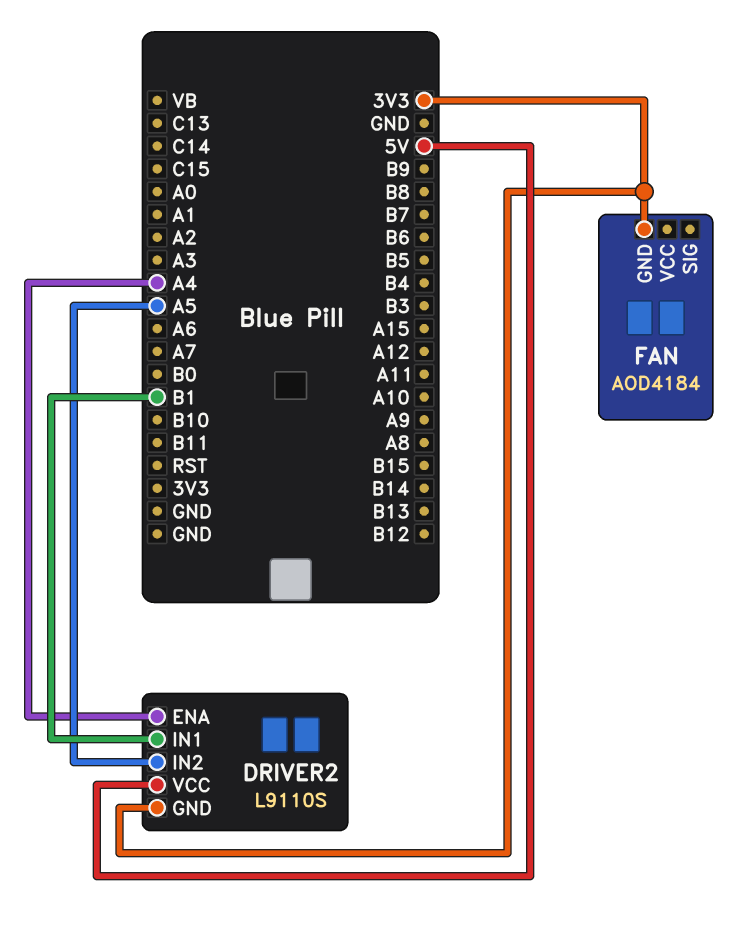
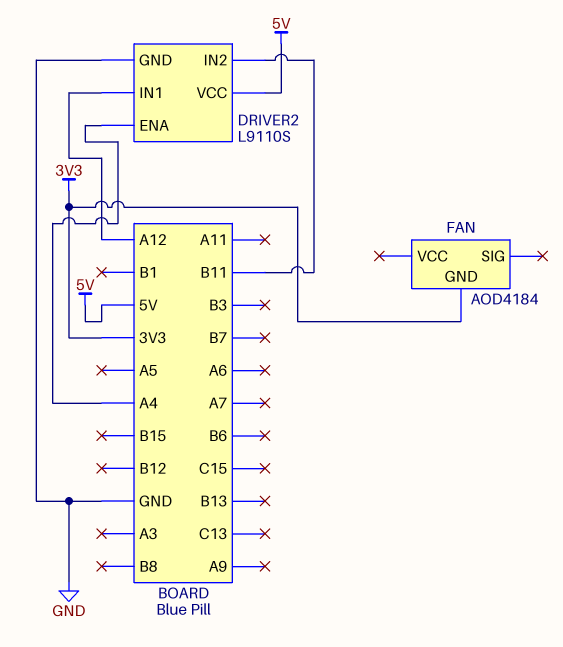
DRIVER2 pin GND: 3V3 -> GND
DRIVER2 pin IN1: B1 -> A12
DRIVER2 pin IN2: A5 -> B11

